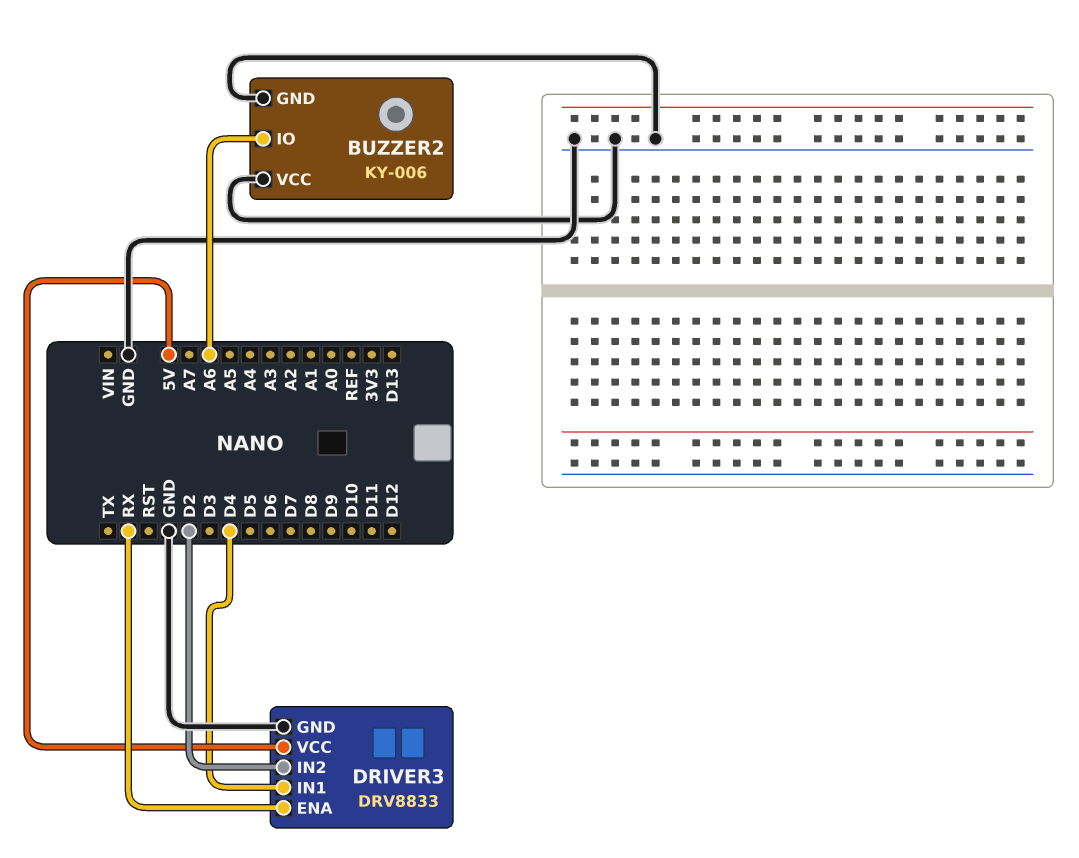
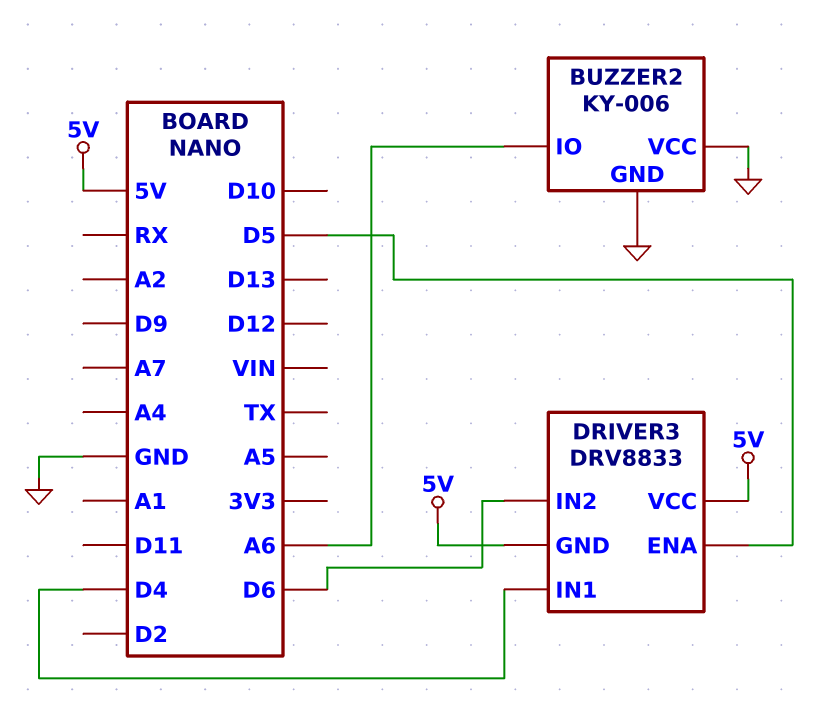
DRIVER3 pin ENA: RX -> D5
DRIVER3 pin GND: GND -> 5V
DRIVER3 pin IN2: D2 -> D6

